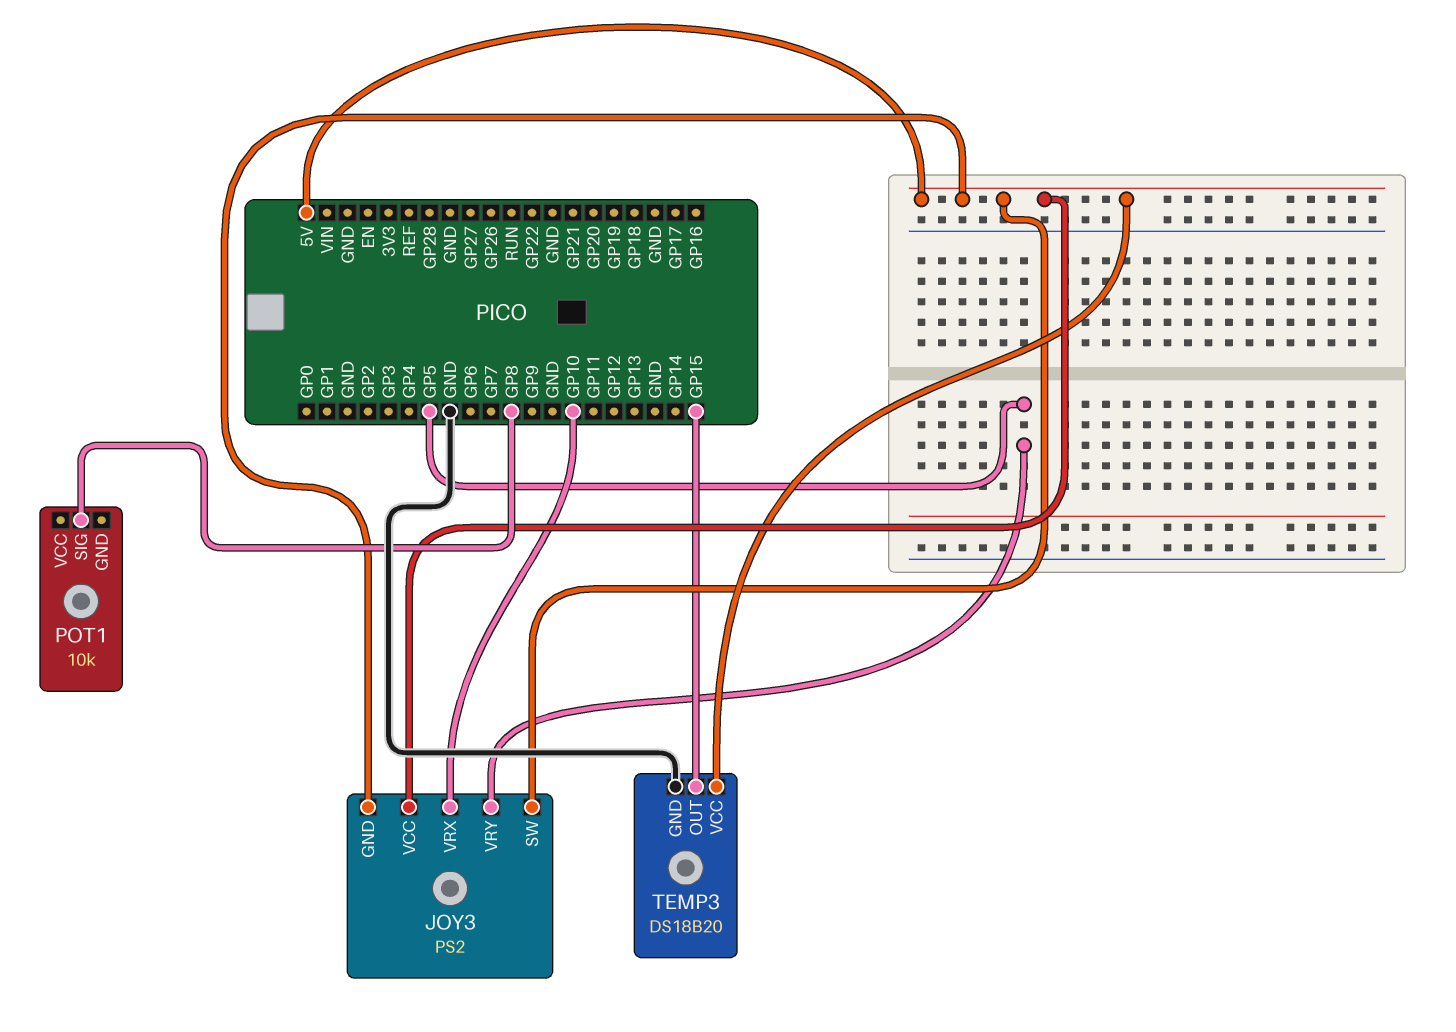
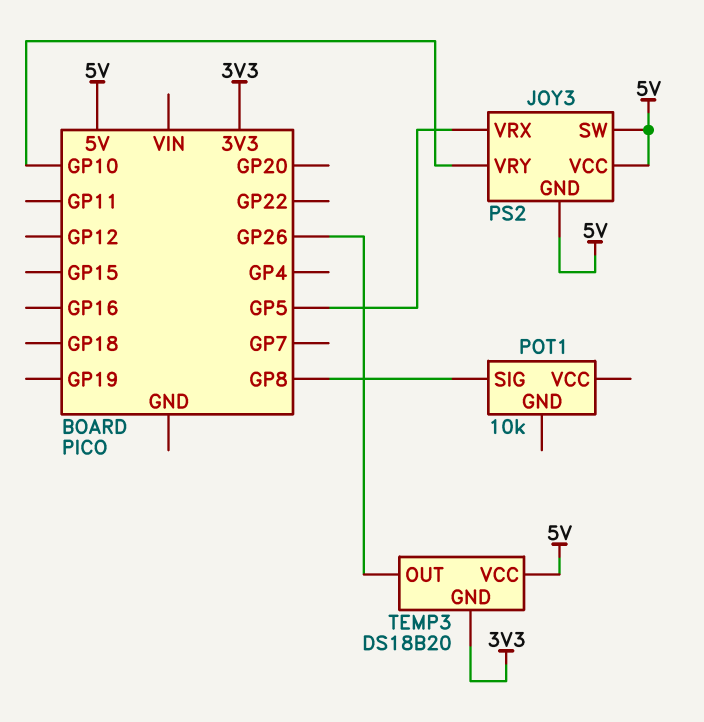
JOY3 pin VRX: GP10 -> GP5
JOY3 pin VRY: GP5 -> GP10
TEMP3 pin GND: GND -> 3V3
TEMP3 pin OUT: GP15 -> GP26

